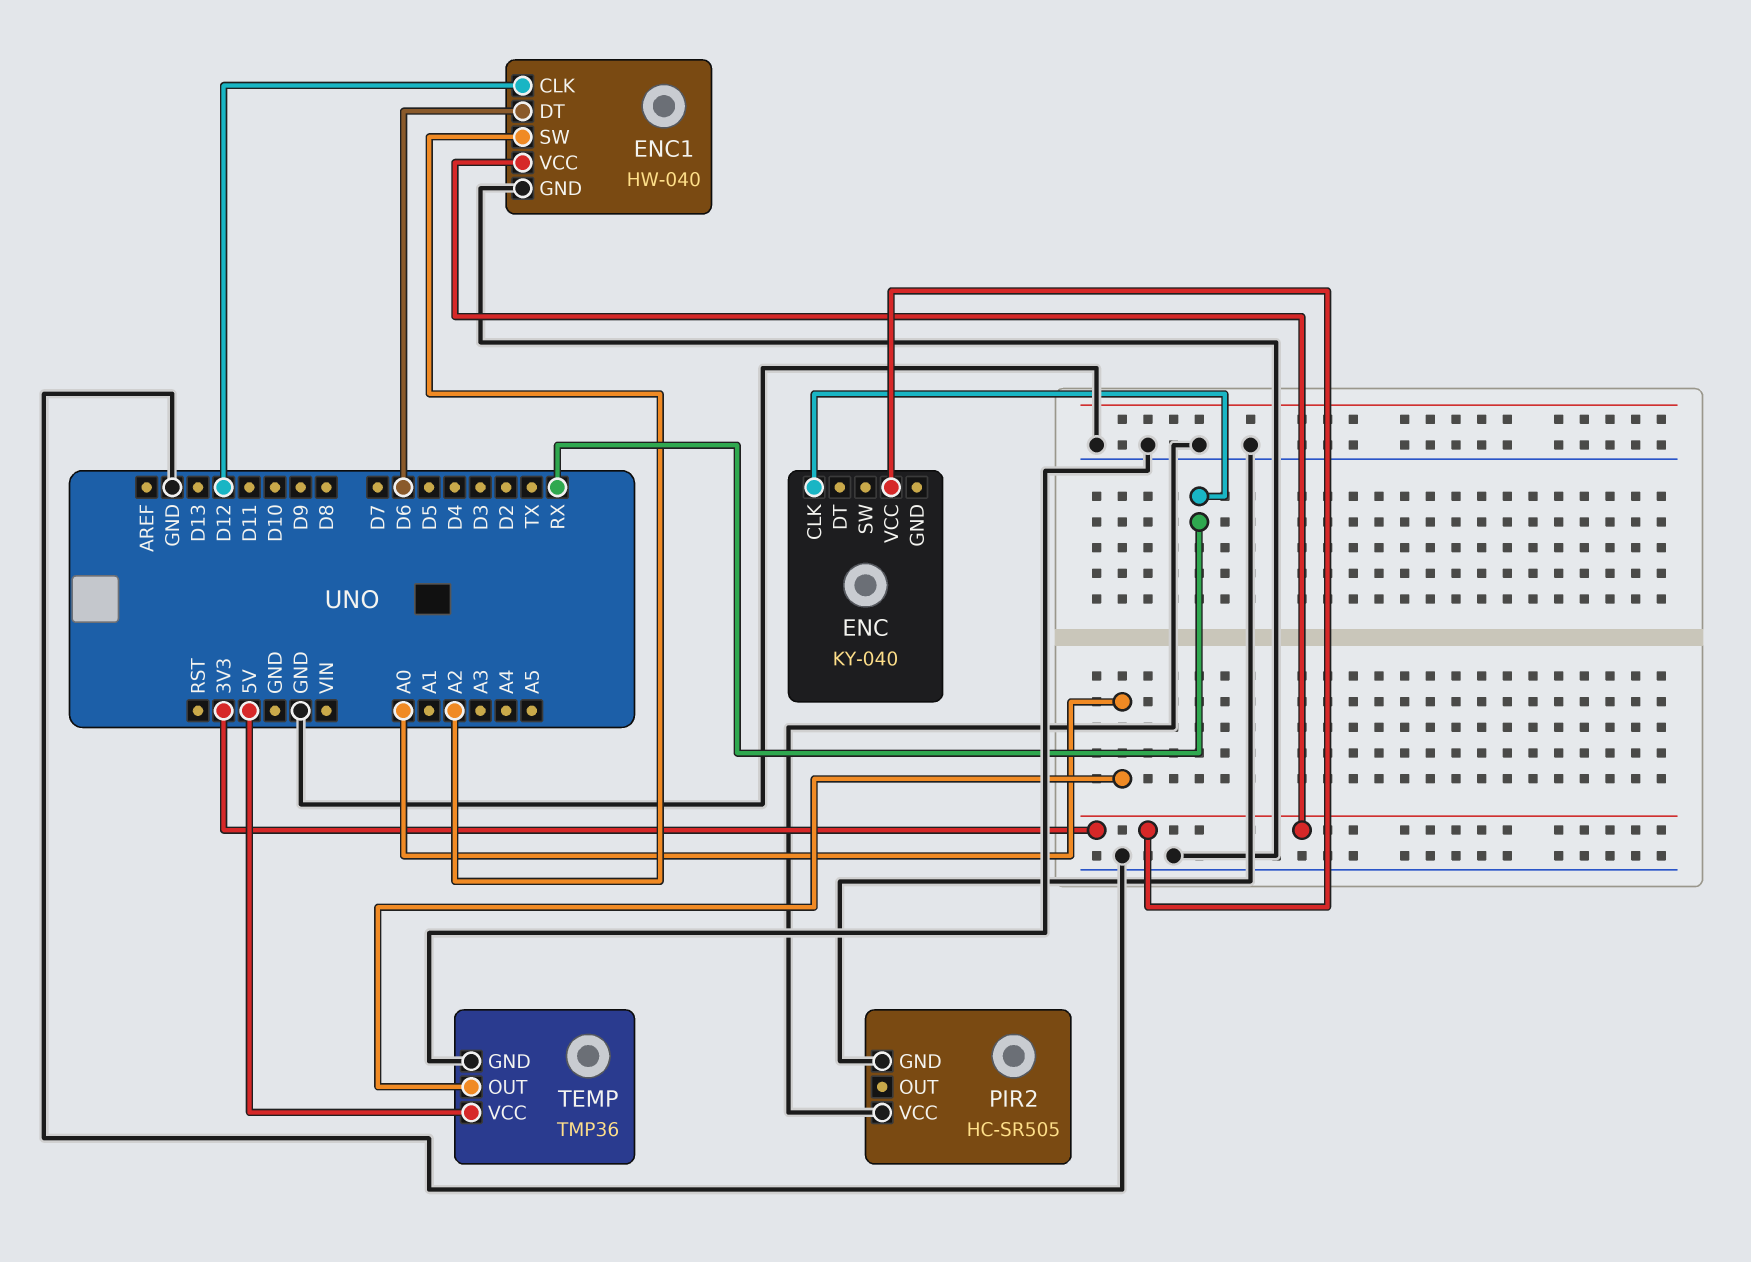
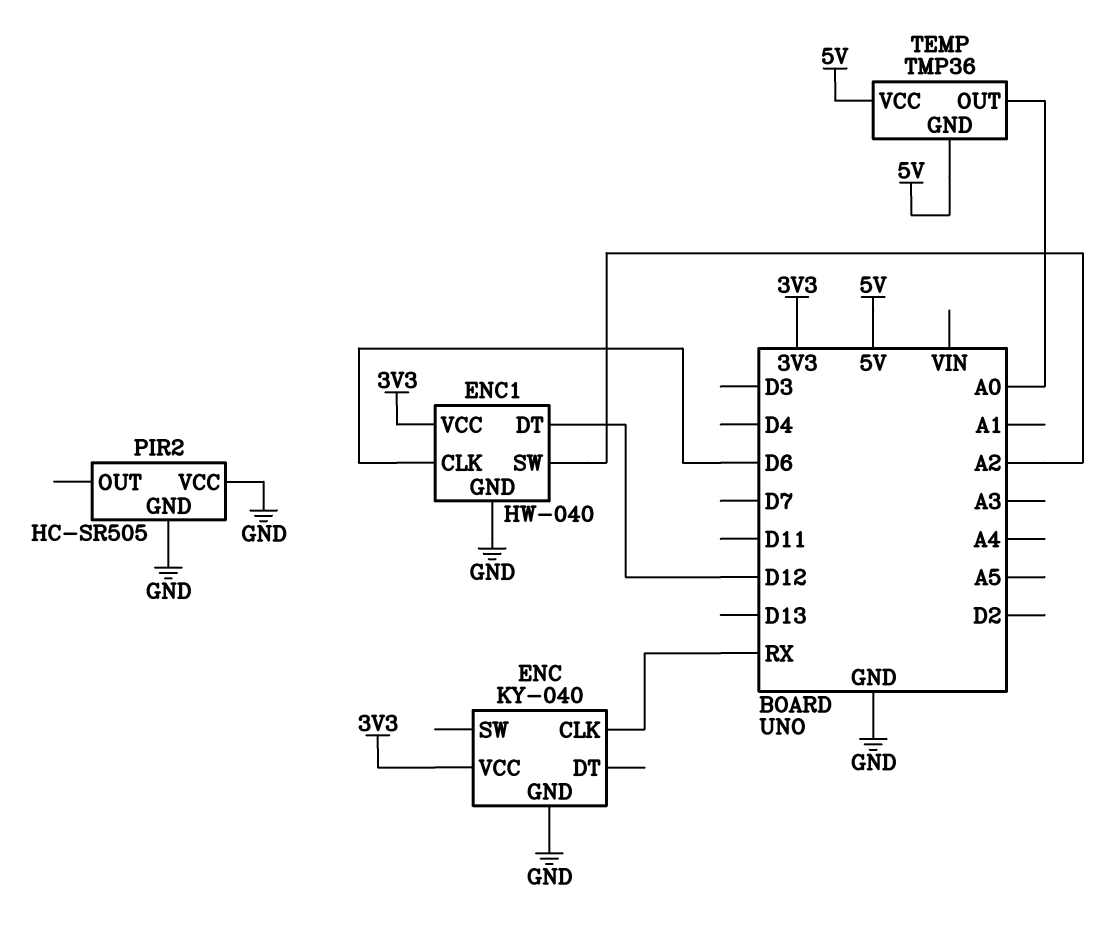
ENC pin GND: none -> GND
ENC1 pin CLK: D12 -> D6
ENC1 pin DT: D6 -> D12
TEMP pin GND: GND -> 5V

